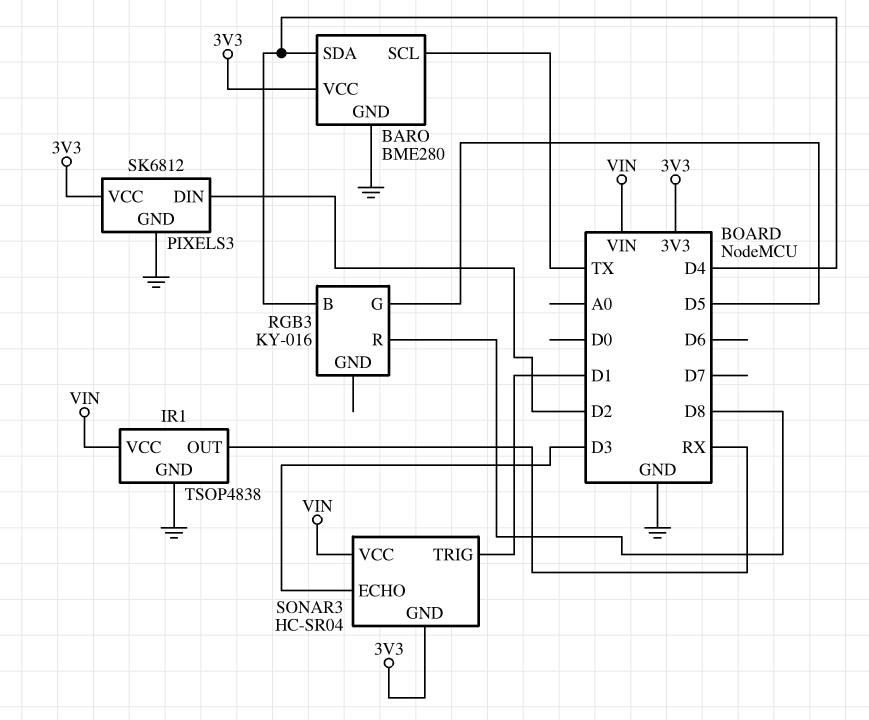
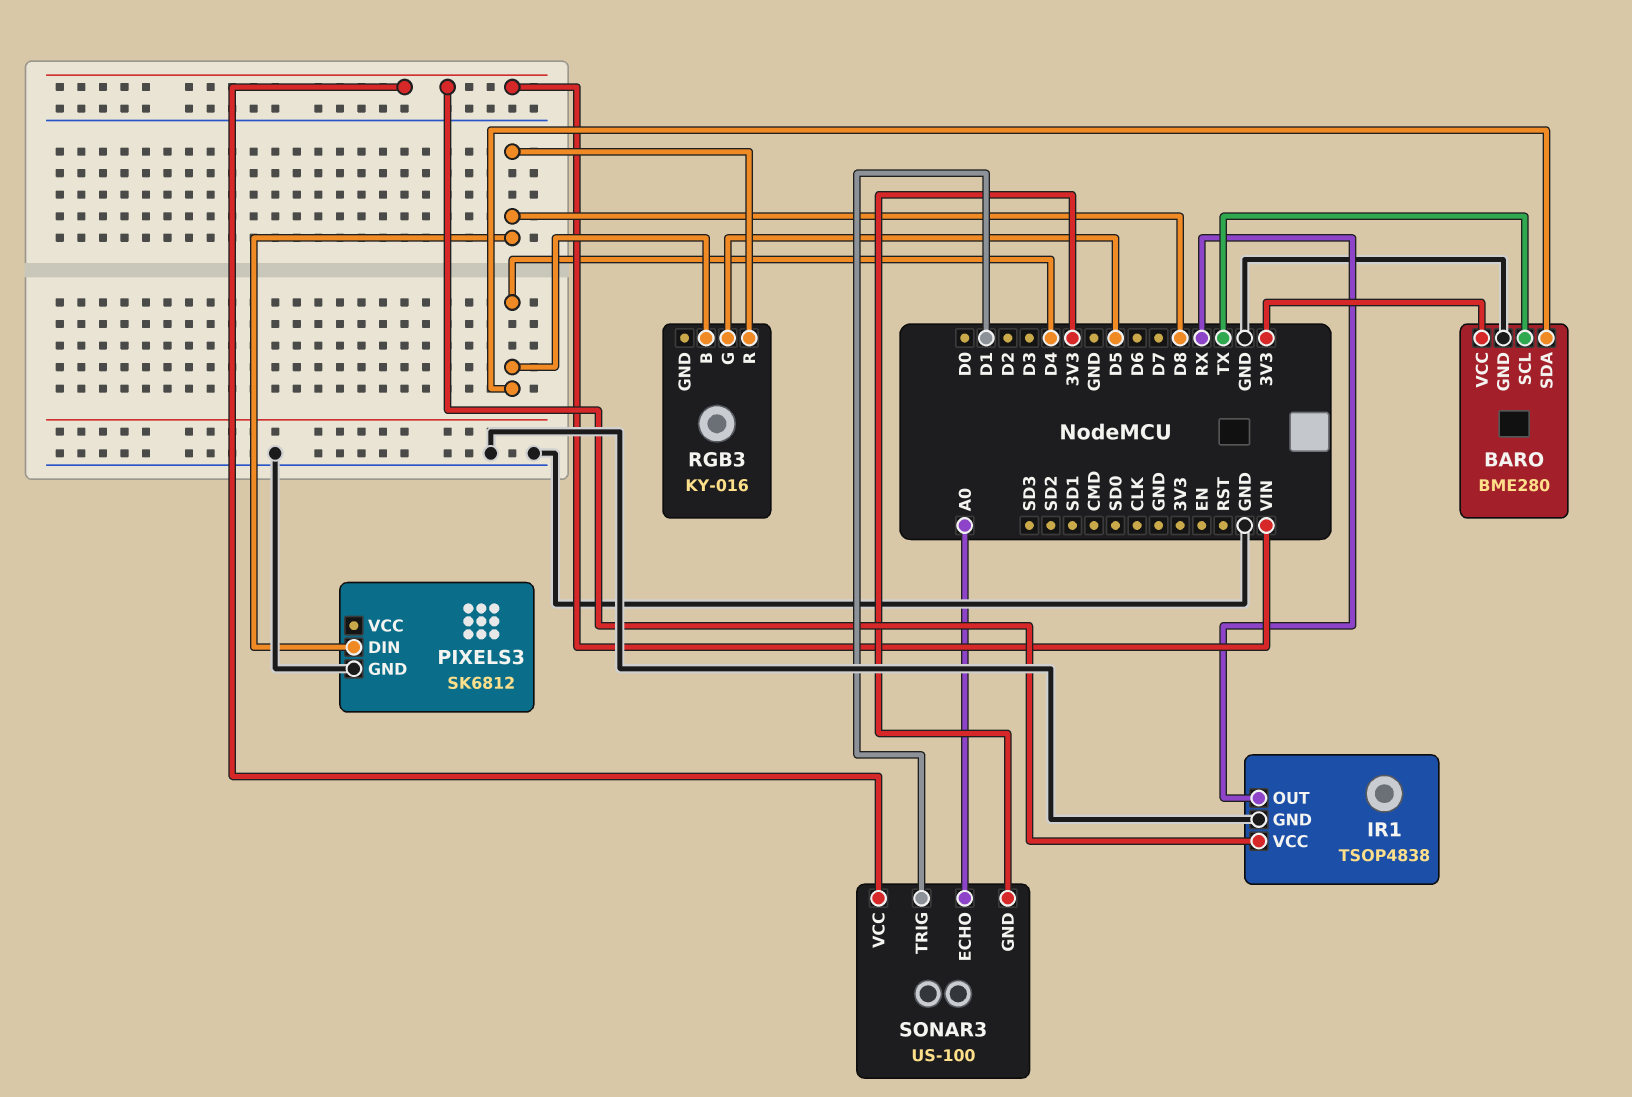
PIXELS3 pin DIN: D2 -> D8
PIXELS3 pin VCC: 3V3 -> none
SONAR3: HC-SR04 -> US-100
SONAR3 pin ECHO: D3 -> A0

